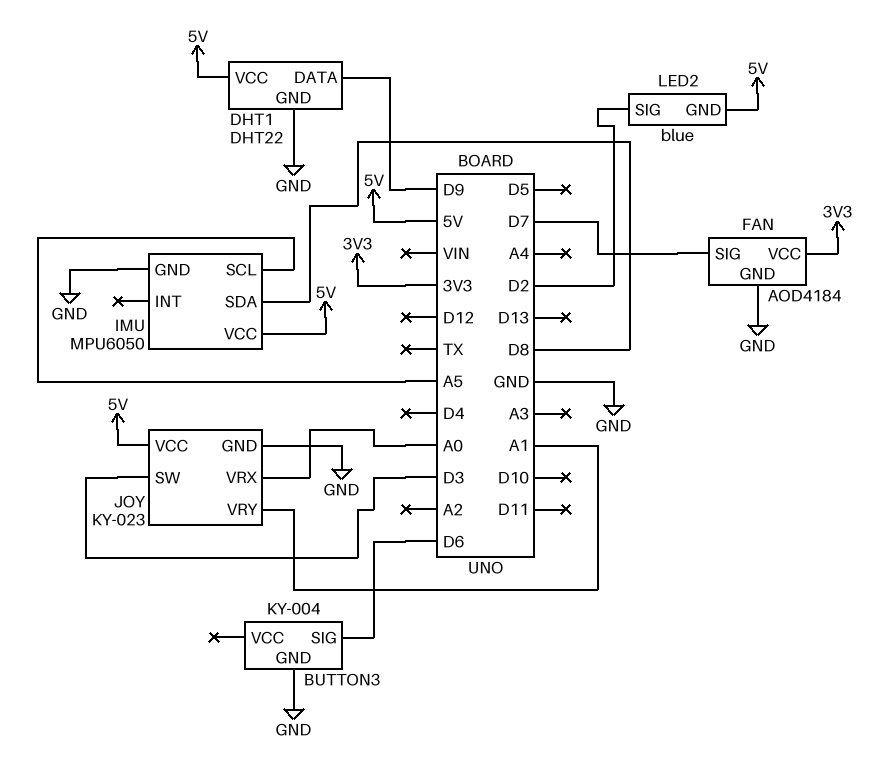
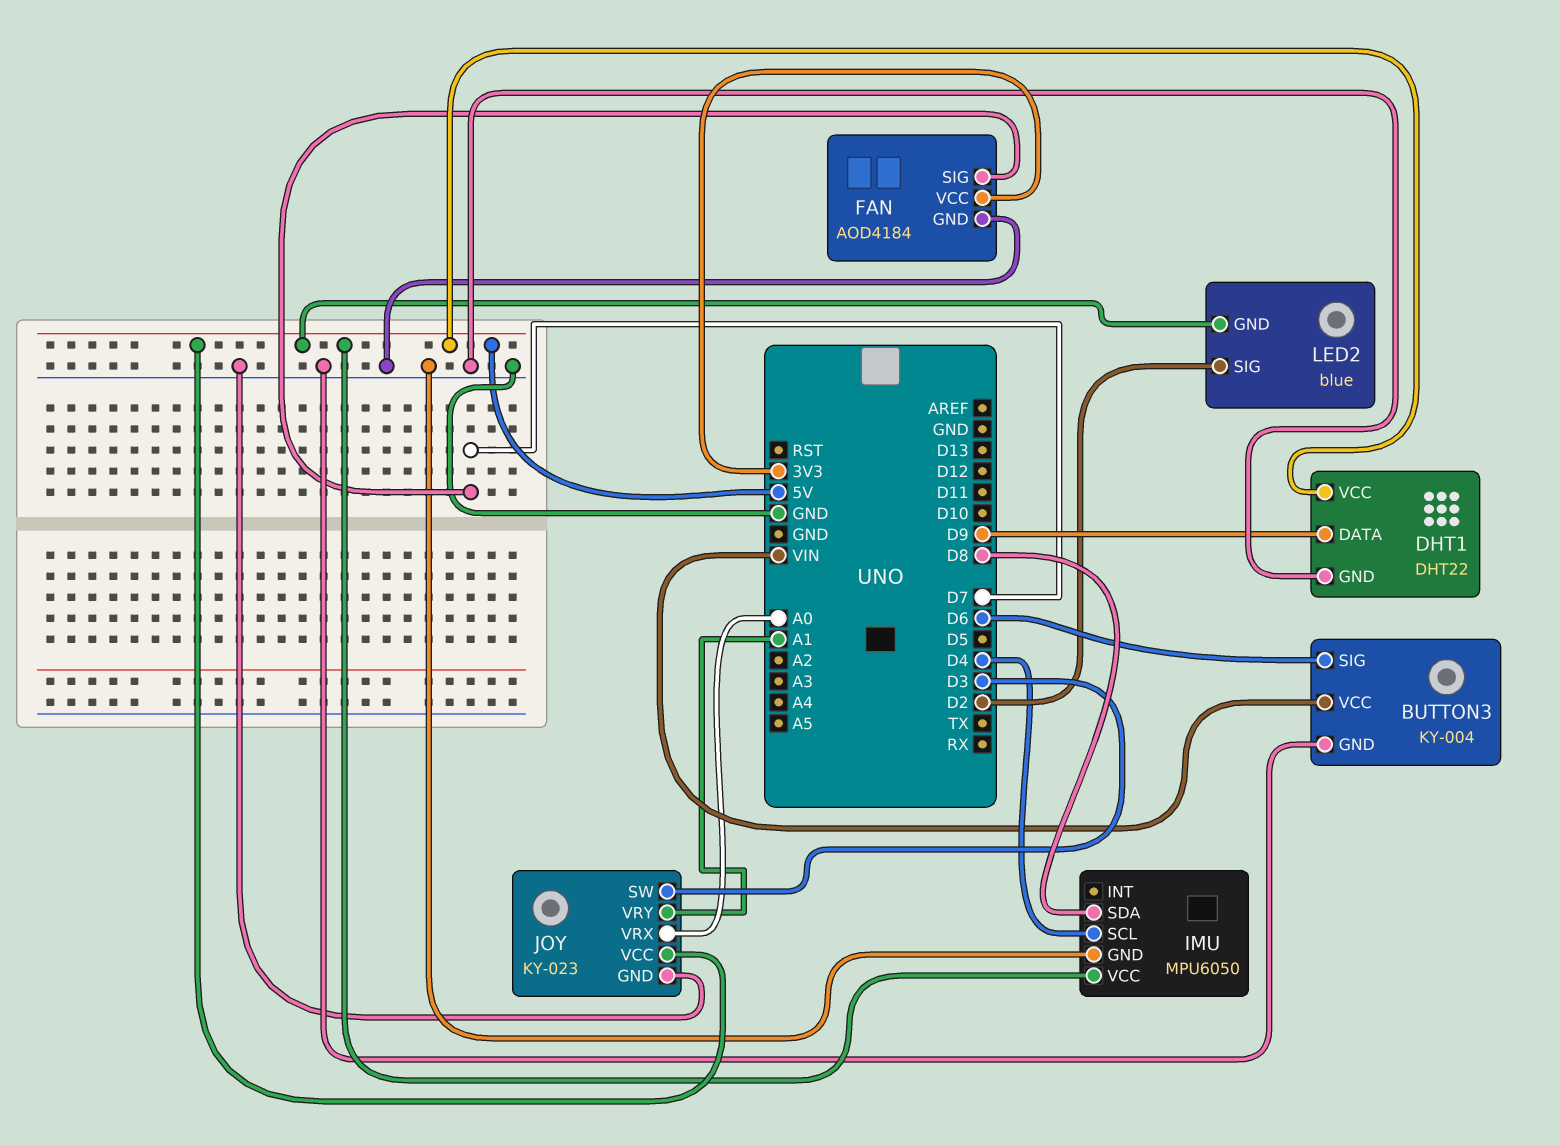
BUTTON3 pin VCC: none -> VIN
IMU pin SCL: A5 -> D4

